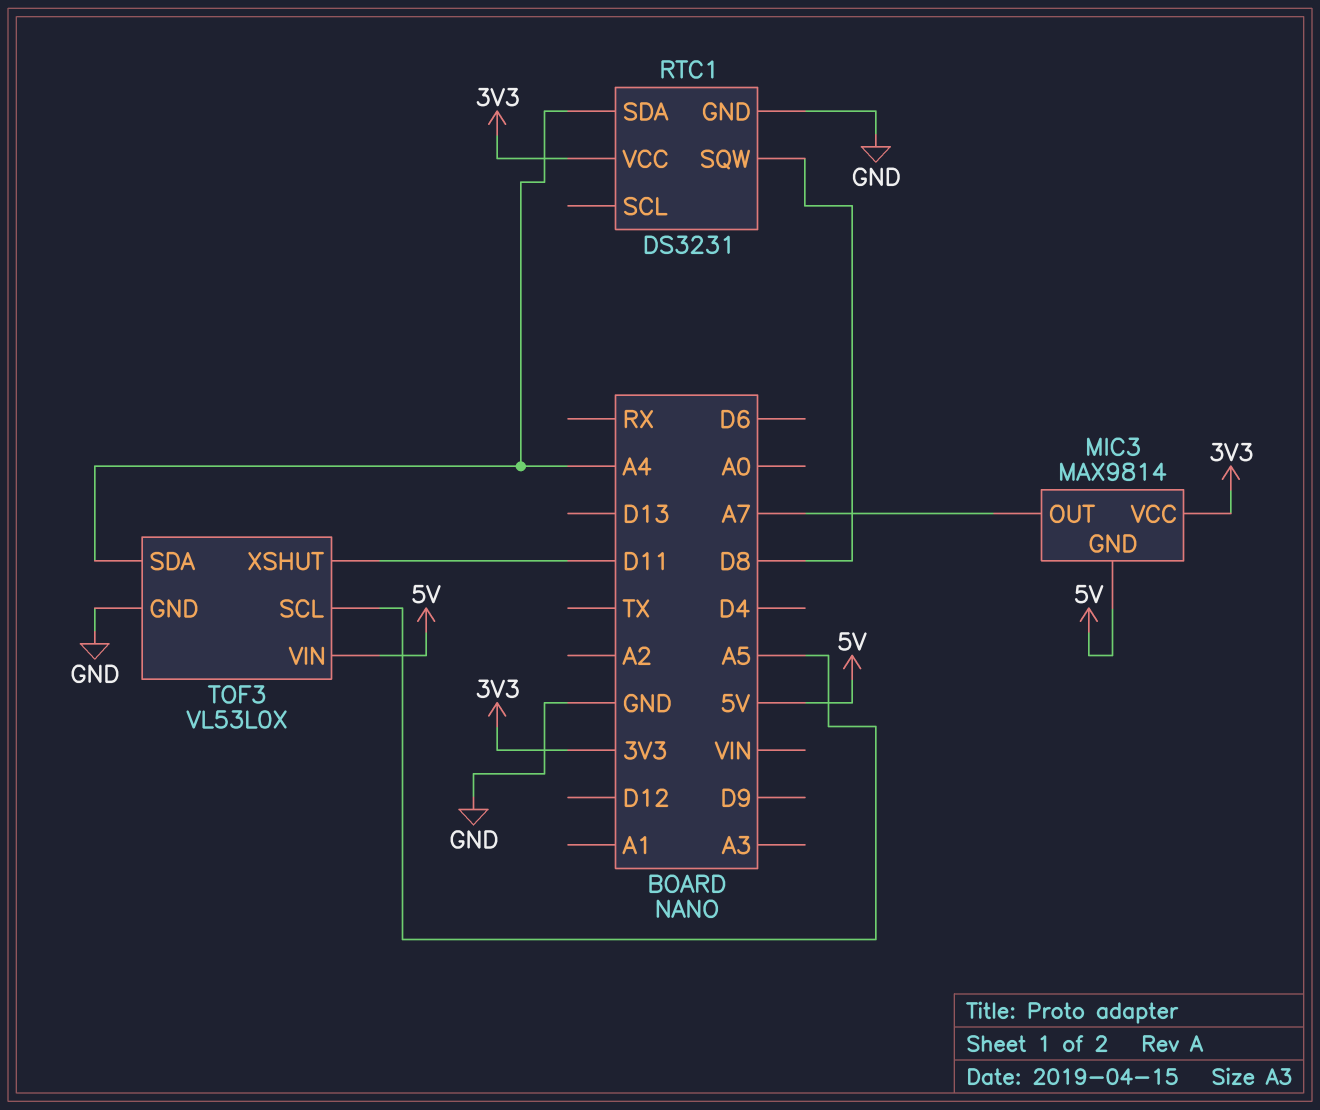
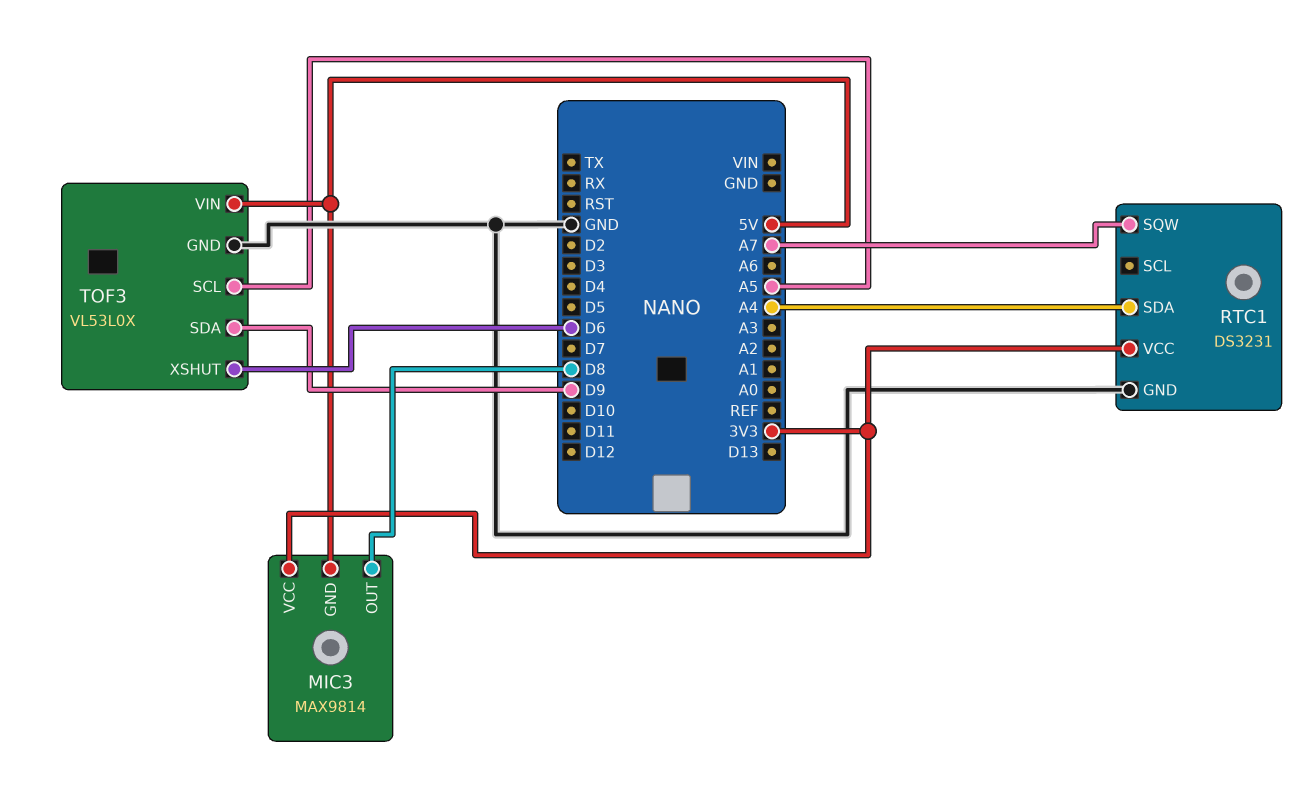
MIC3 pin OUT: A7 -> D8
RTC1 pin SQW: D8 -> A7
TOF3 pin SDA: A4 -> D9
TOF3 pin XSHUT: D11 -> D6

